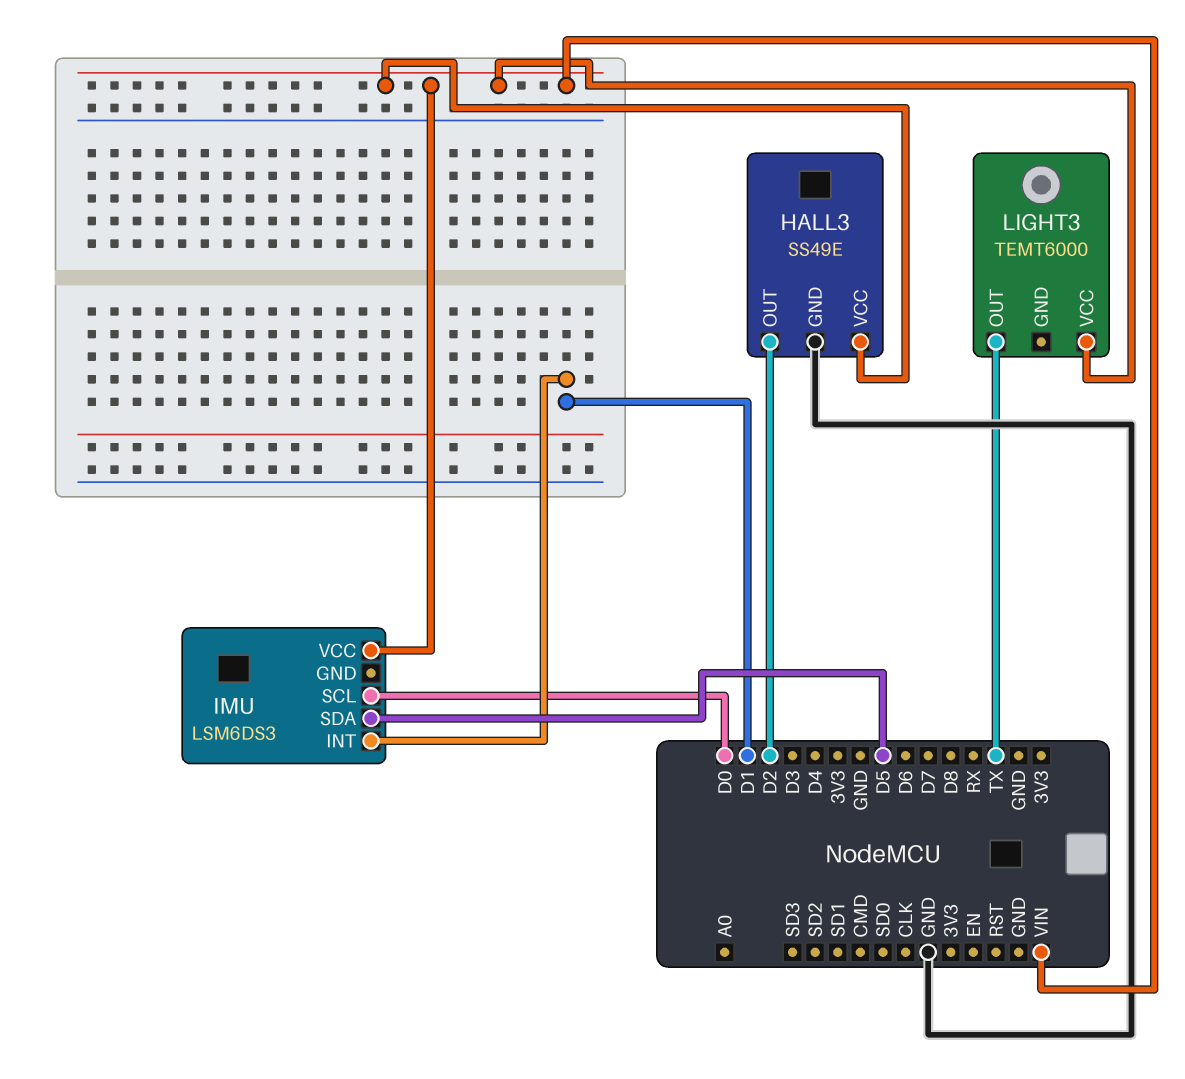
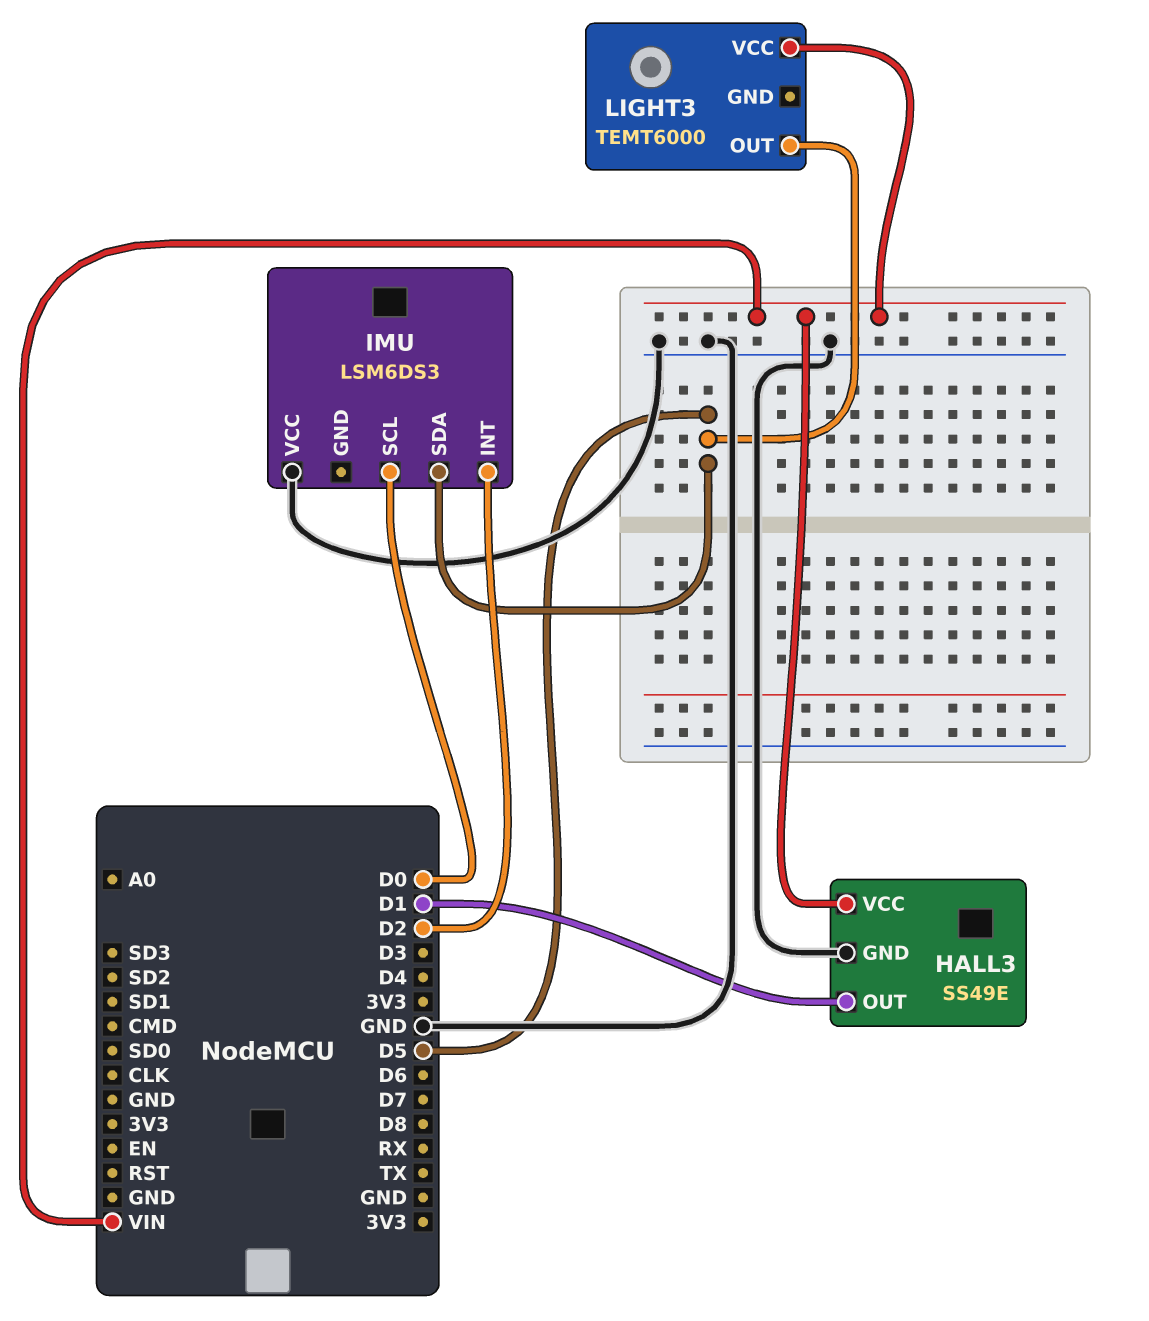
HALL3 pin OUT: D2 -> D1
IMU pin INT: D1 -> D2
IMU pin VCC: VIN -> GND
LIGHT3 pin OUT: TX -> D5

